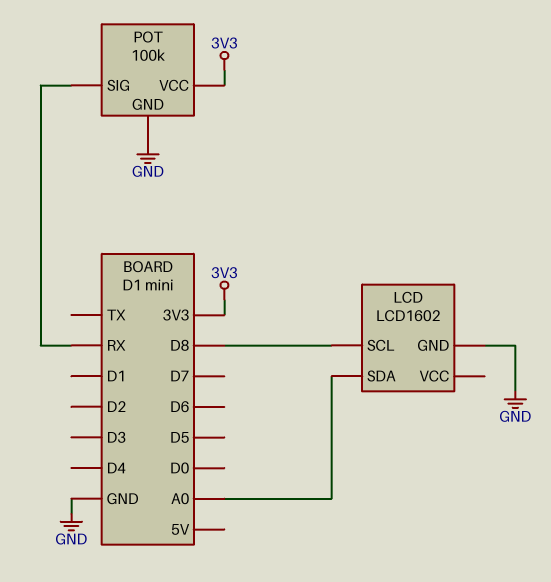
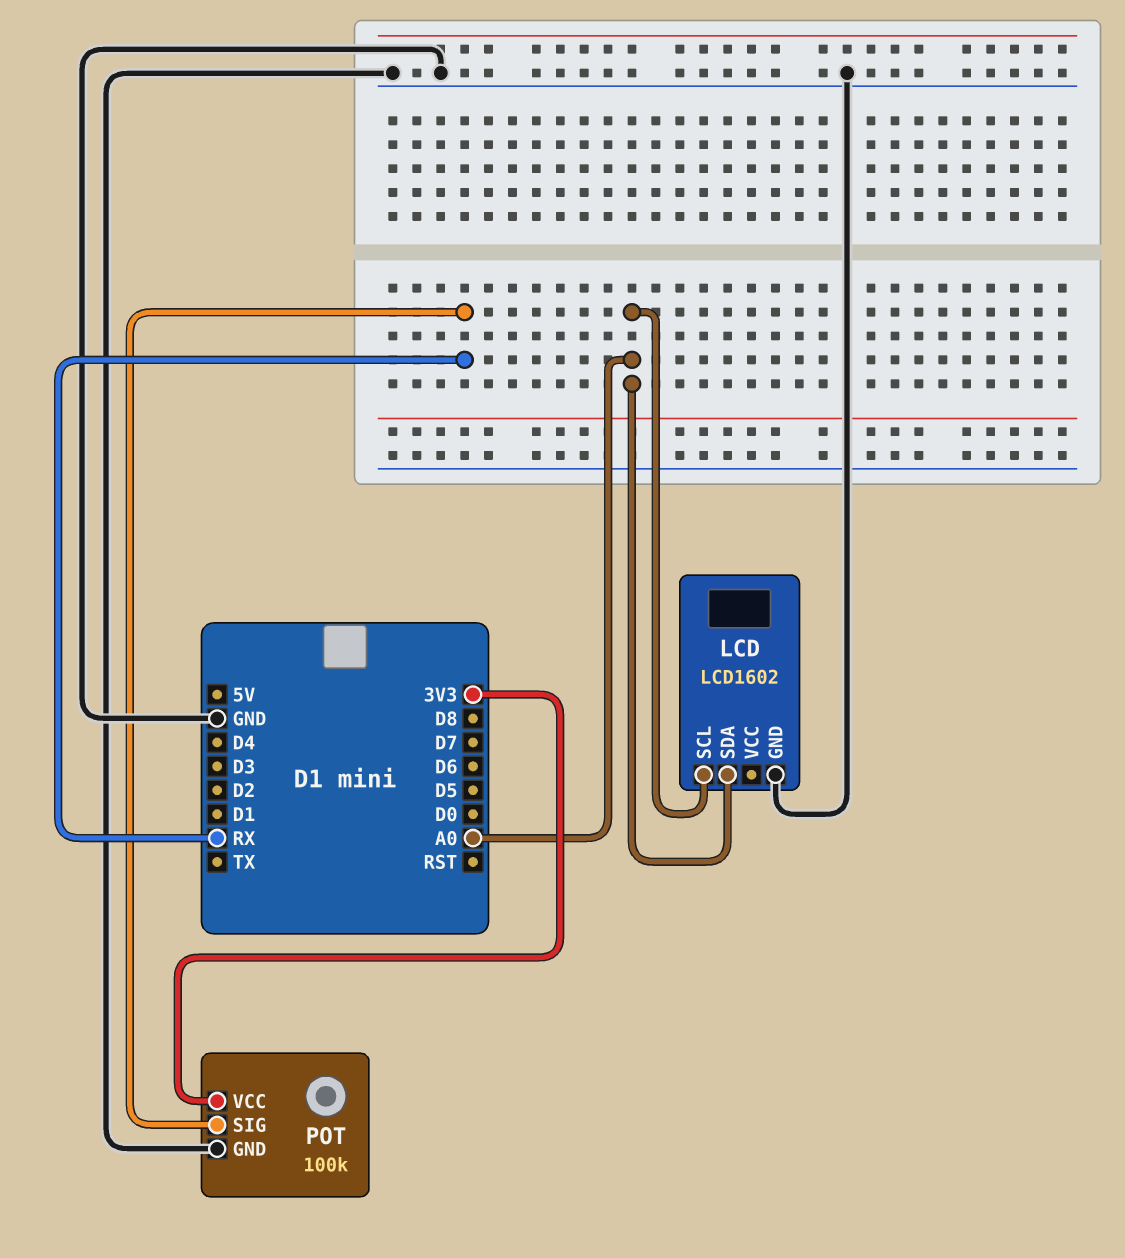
LCD pin SCL: D8 -> A0

